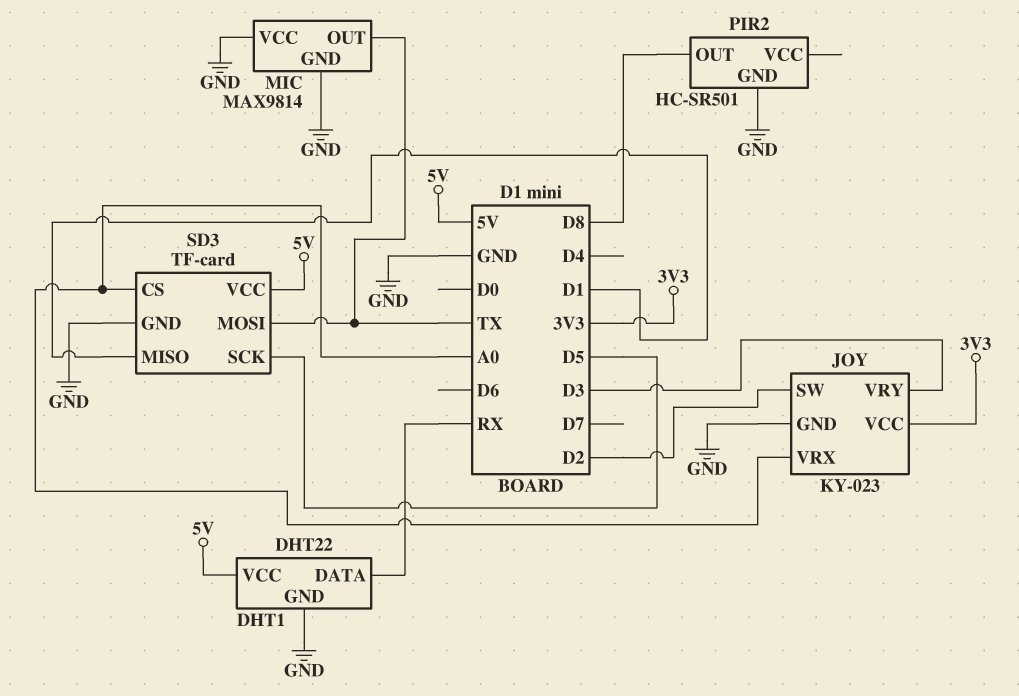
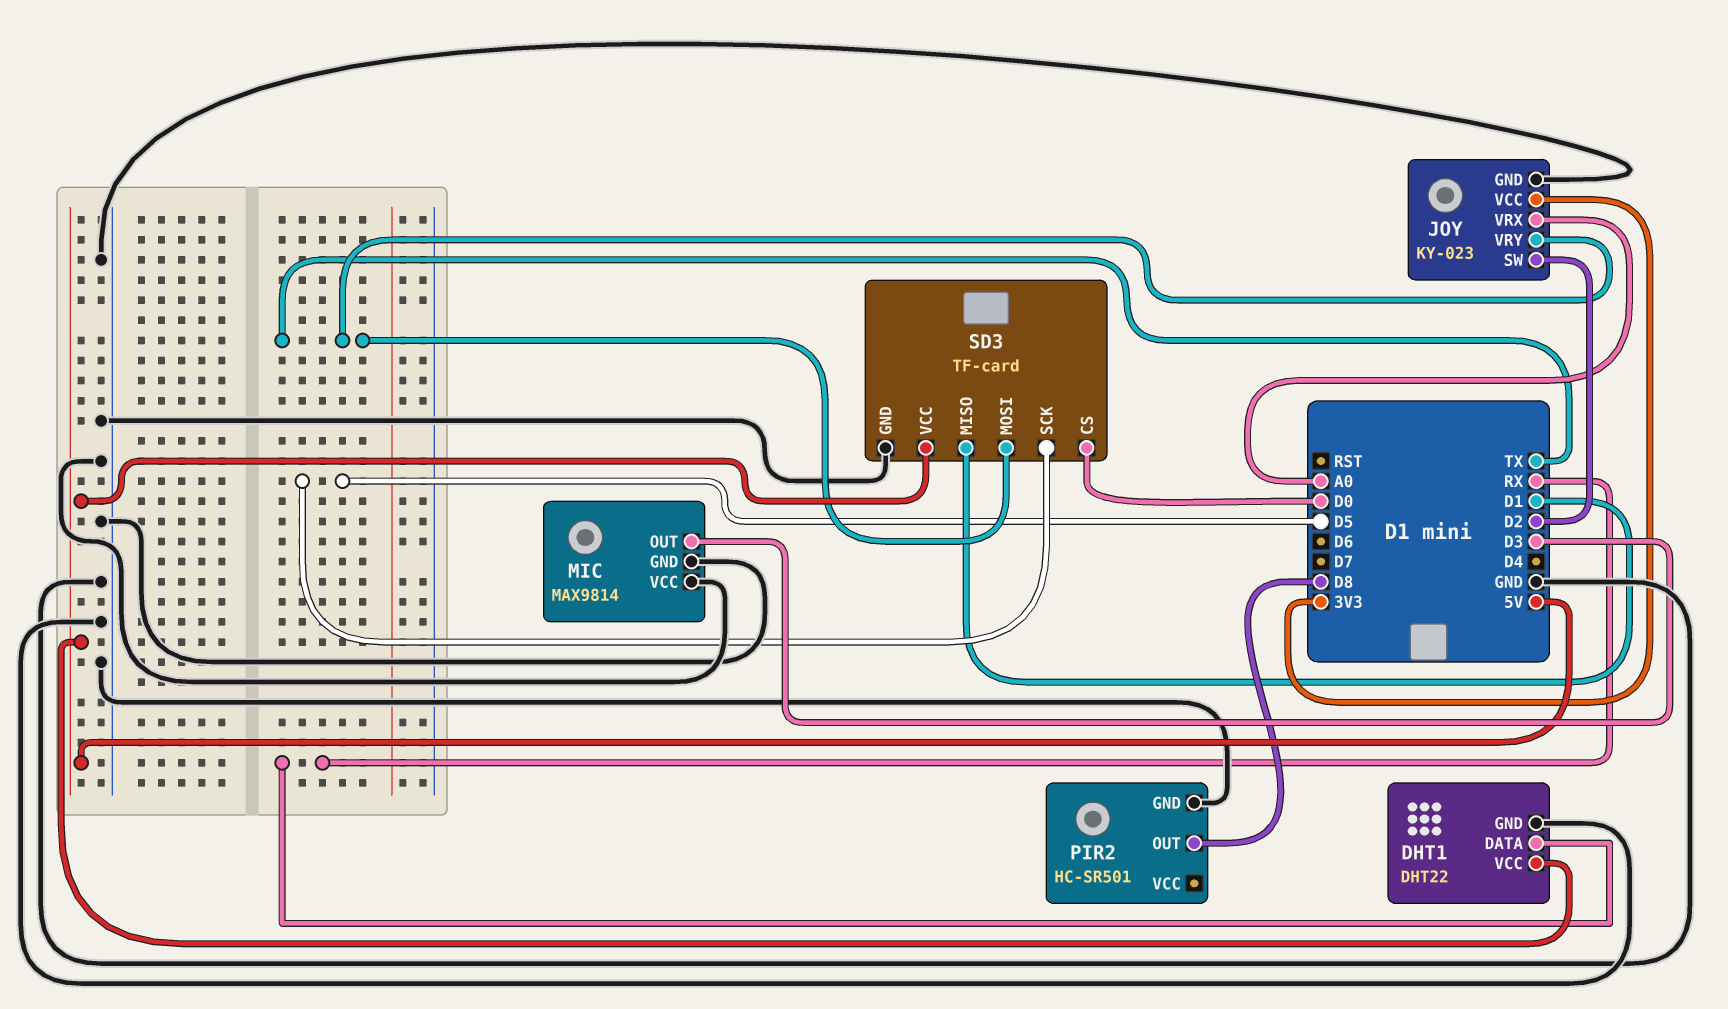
JOY pin VRY: D3 -> TX
MIC pin OUT: TX -> D3
SD3 pin CS: A0 -> D0

